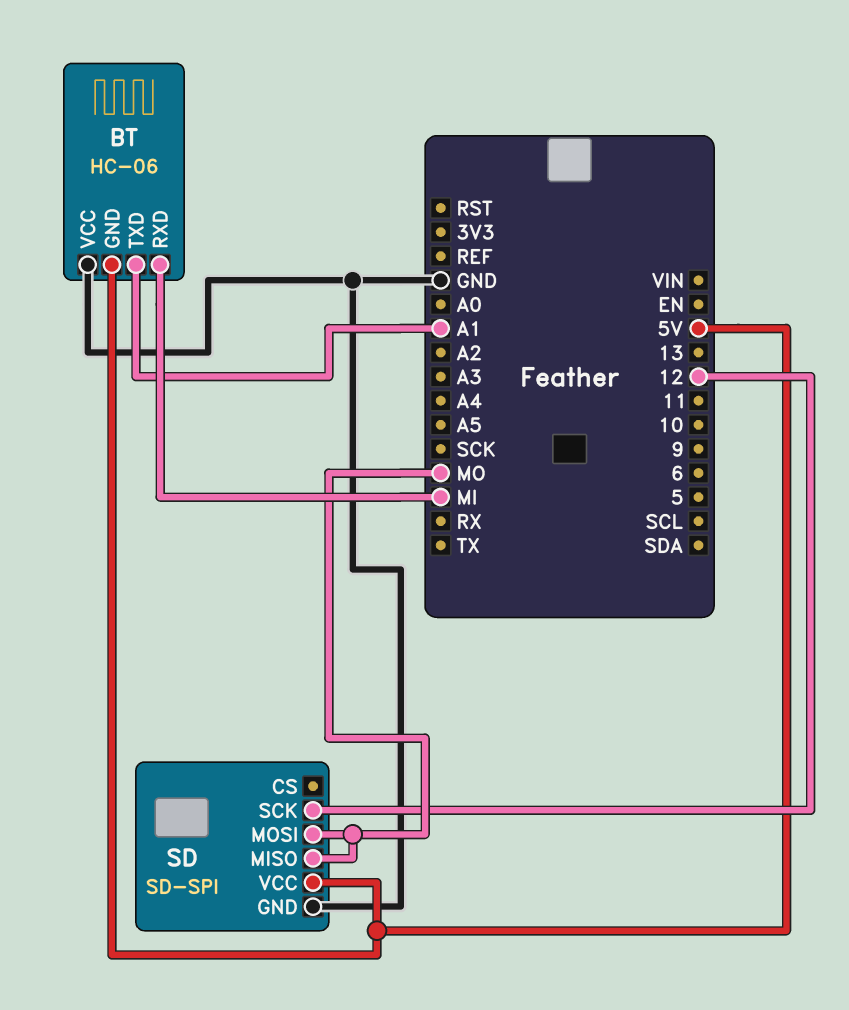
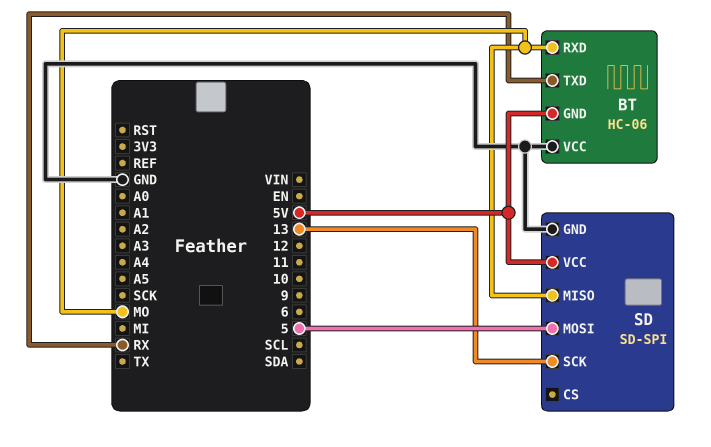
BT pin RXD: MI -> MO
BT pin TXD: A1 -> RX
SD pin MOSI: MO -> 5
SD pin SCK: 12 -> 13

